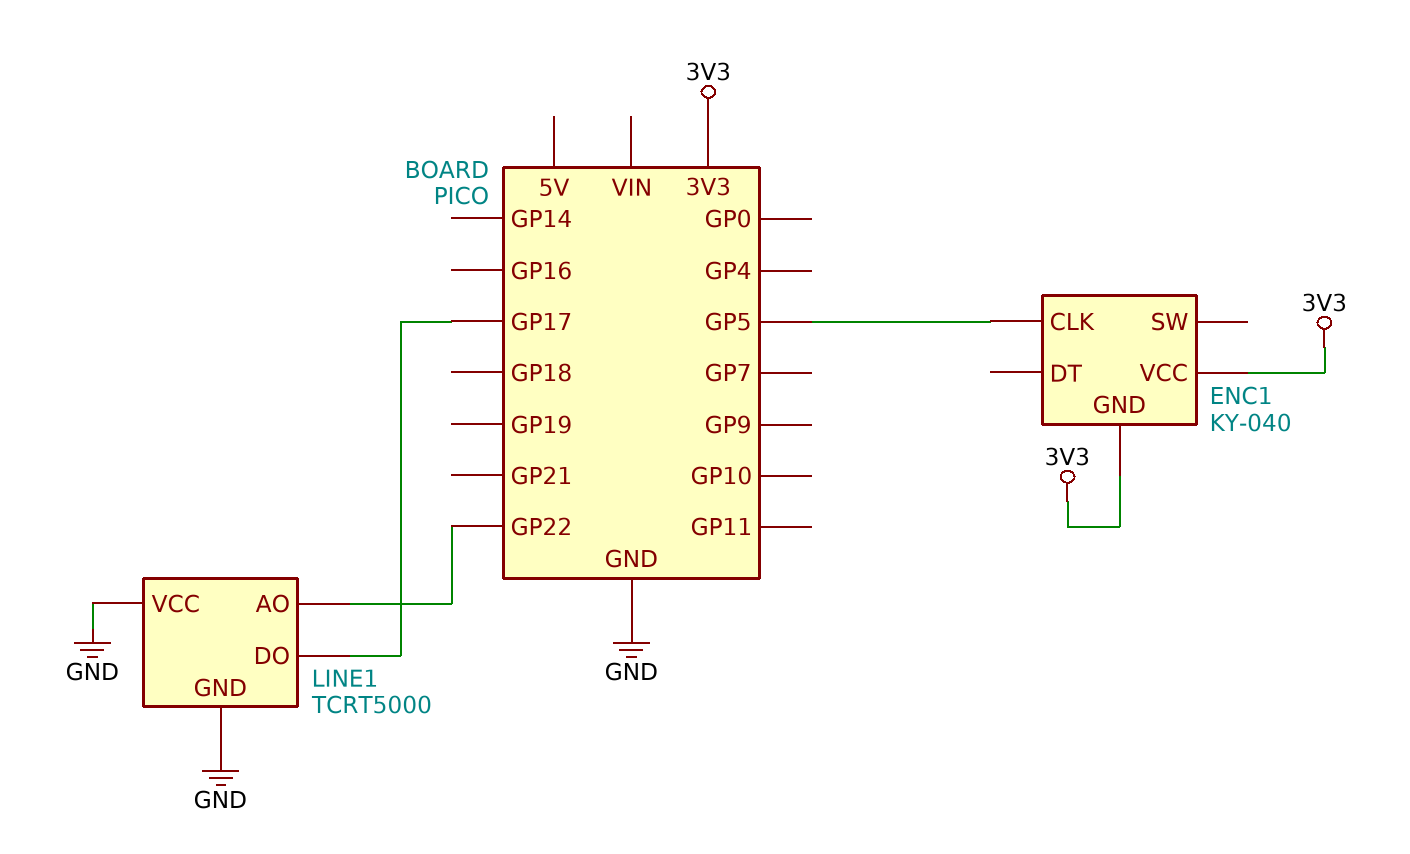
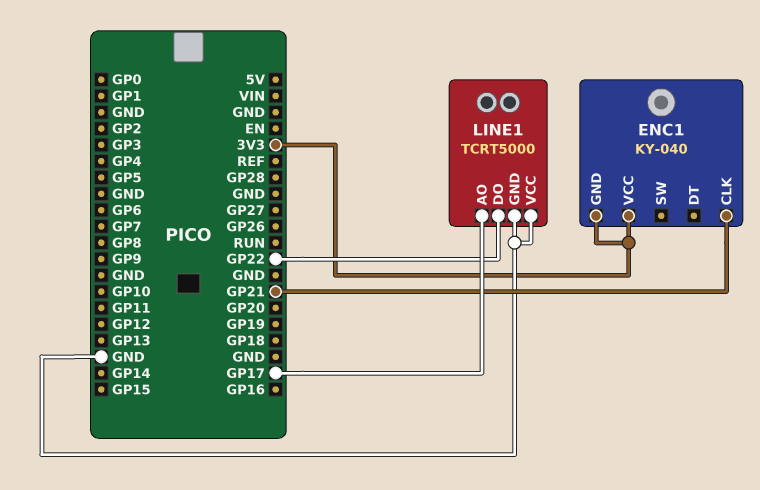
ENC1 pin CLK: GP5 -> GP21
LINE1 pin AO: GP22 -> GP17
LINE1 pin DO: GP17 -> GP22

